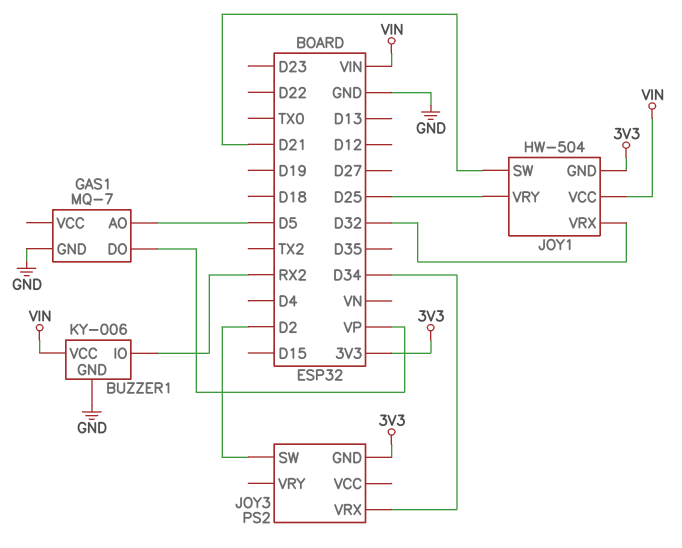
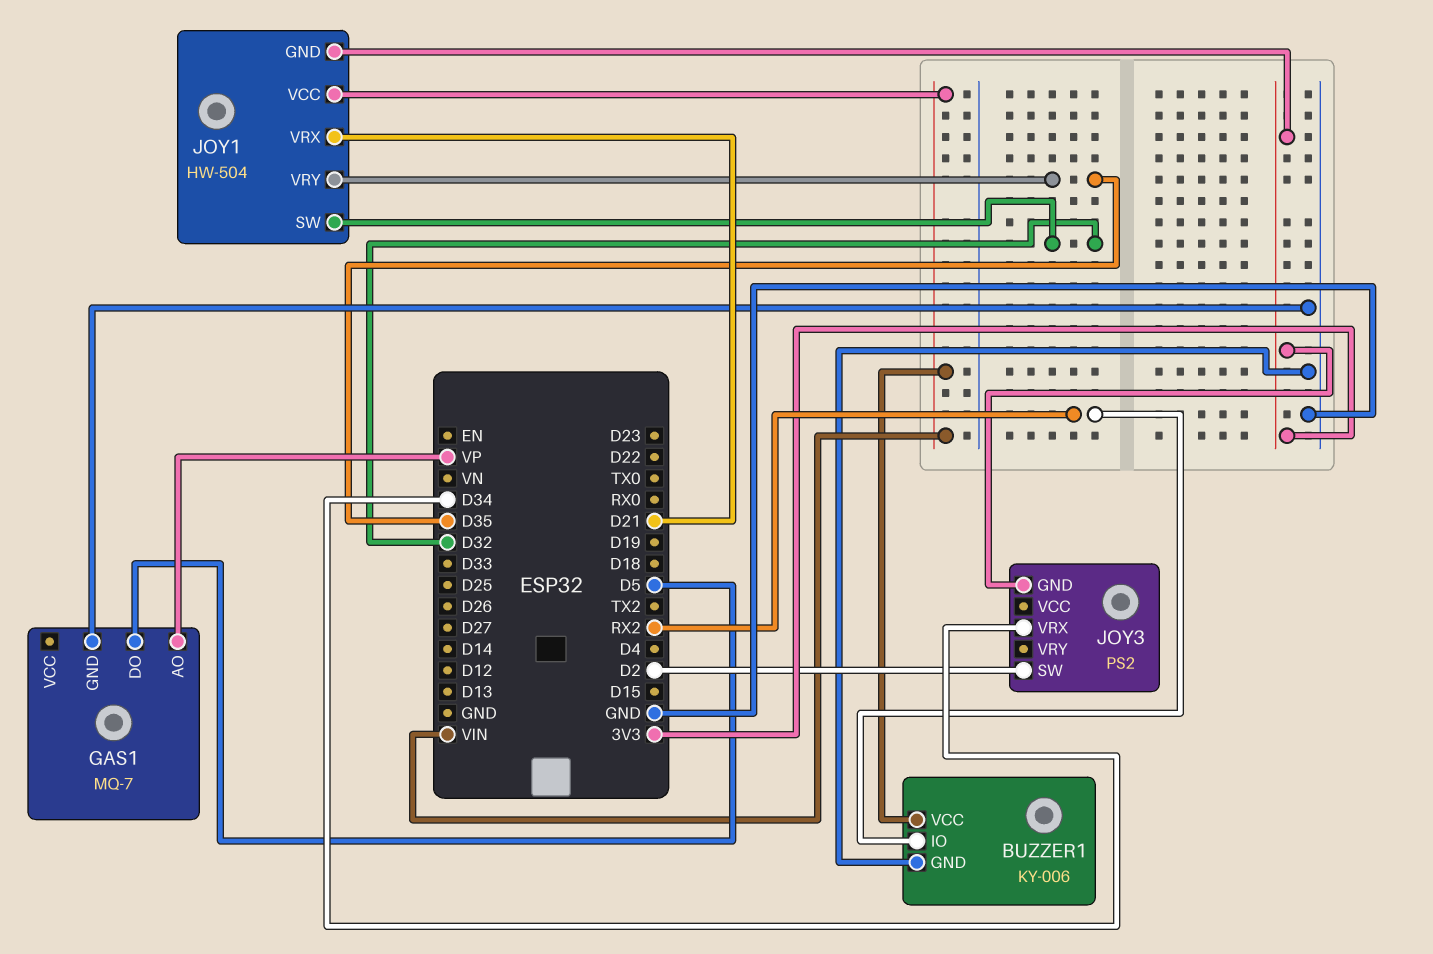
GAS1 pin AO: D5 -> VP
GAS1 pin DO: VP -> D5
JOY1 pin SW: D21 -> D32
JOY1 pin VRX: D32 -> D21
JOY1 pin VRY: D25 -> D35

